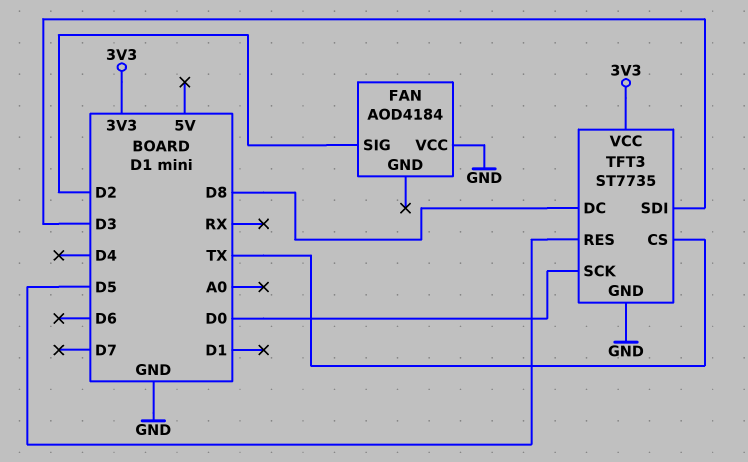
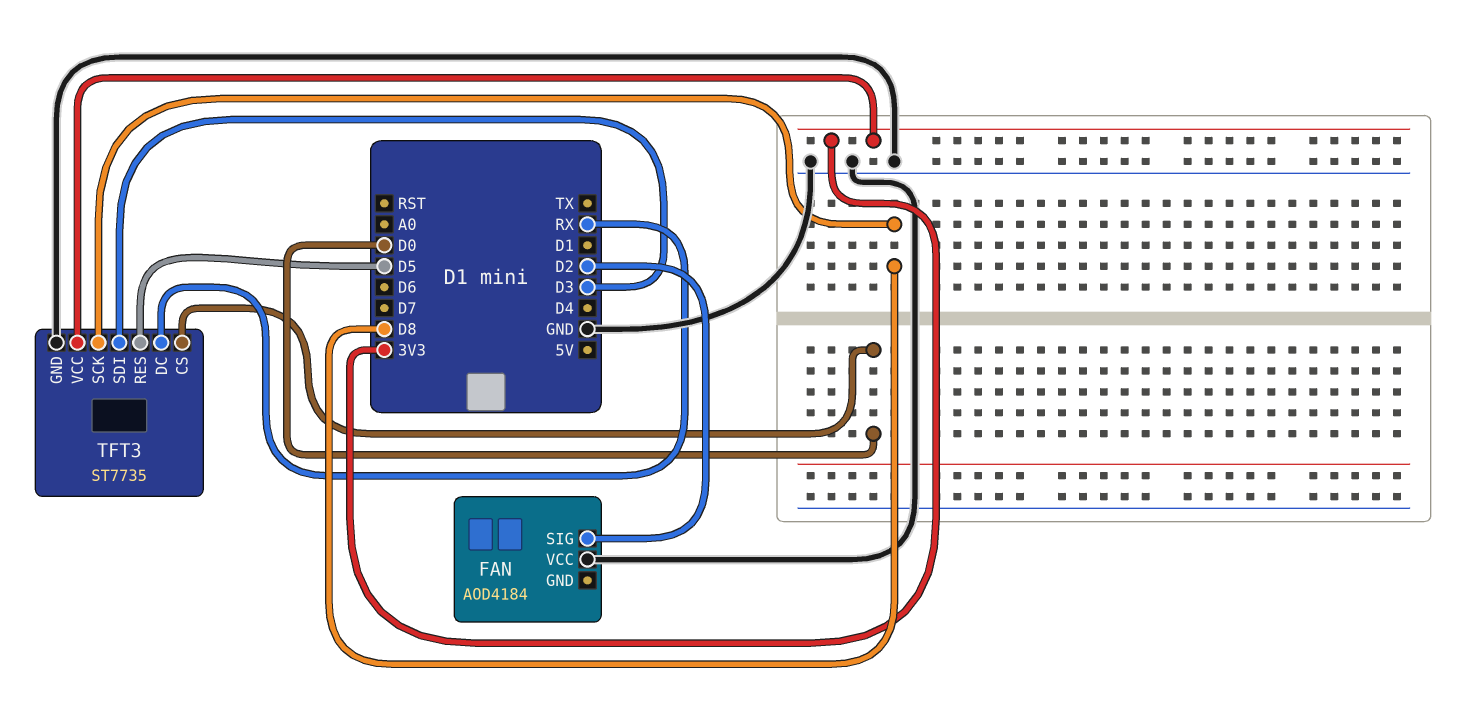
TFT3 pin CS: TX -> D0
TFT3 pin DC: D8 -> RX
TFT3 pin SCK: D0 -> D8

